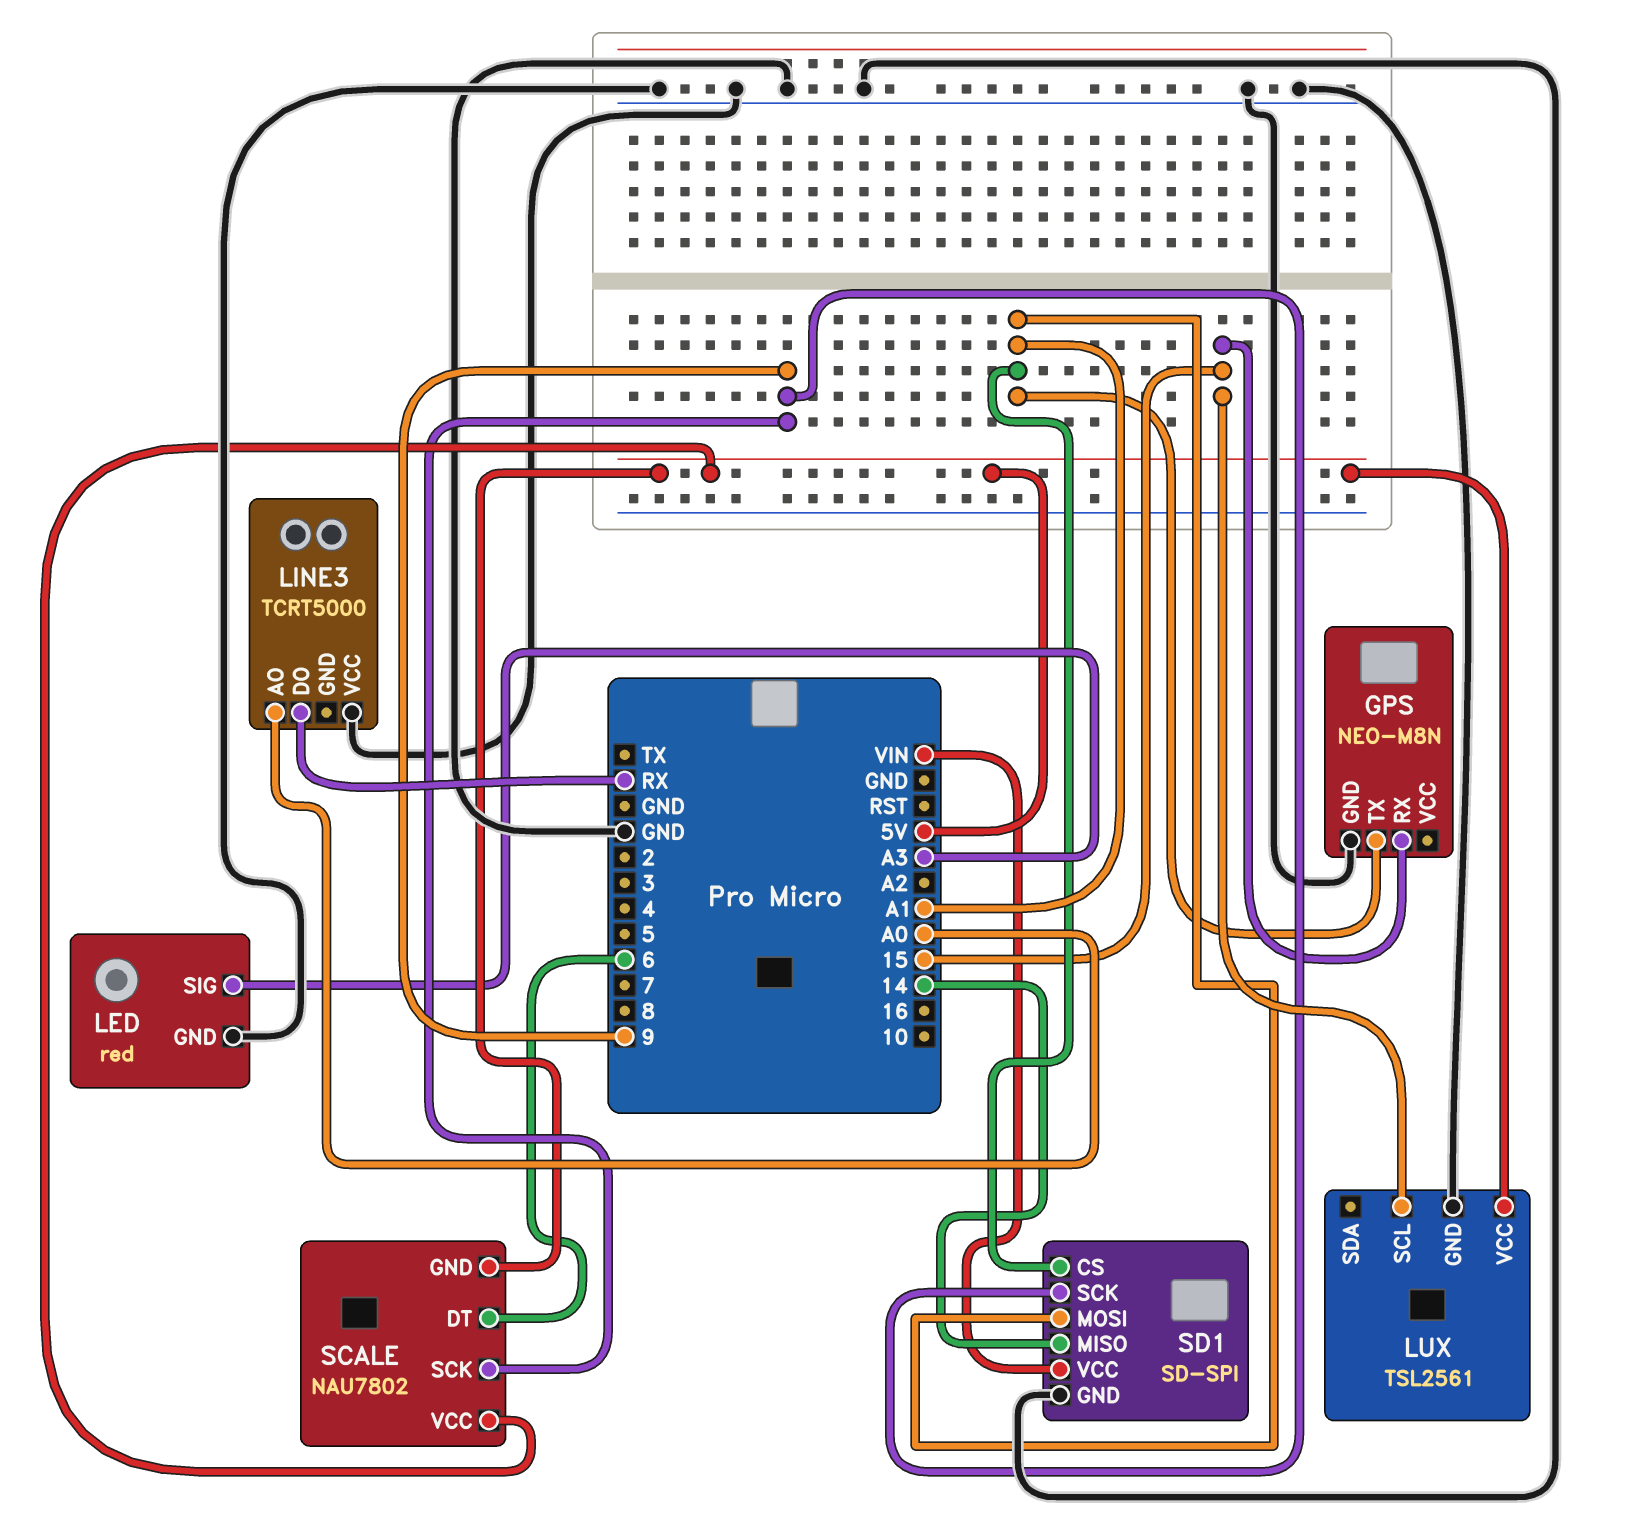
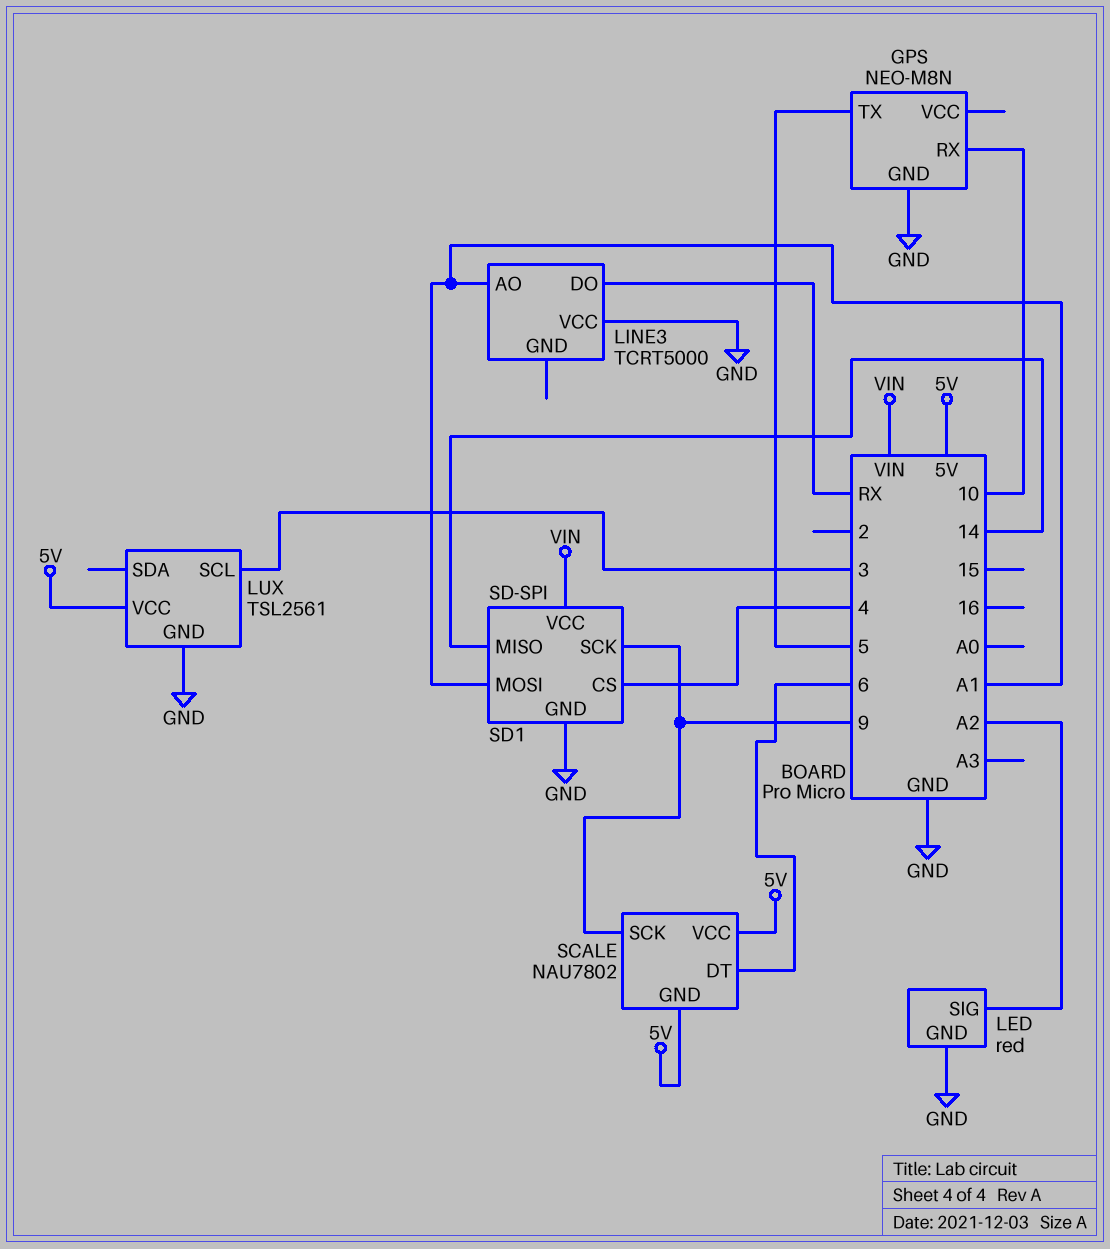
GPS pin RX: 15 -> 10
GPS pin TX: A1 -> 5
LED pin SIG: A3 -> A2
LINE3 pin AO: A0 -> A1
LUX pin SCL: 15 -> 3
SD1 pin CS: A1 -> 4

